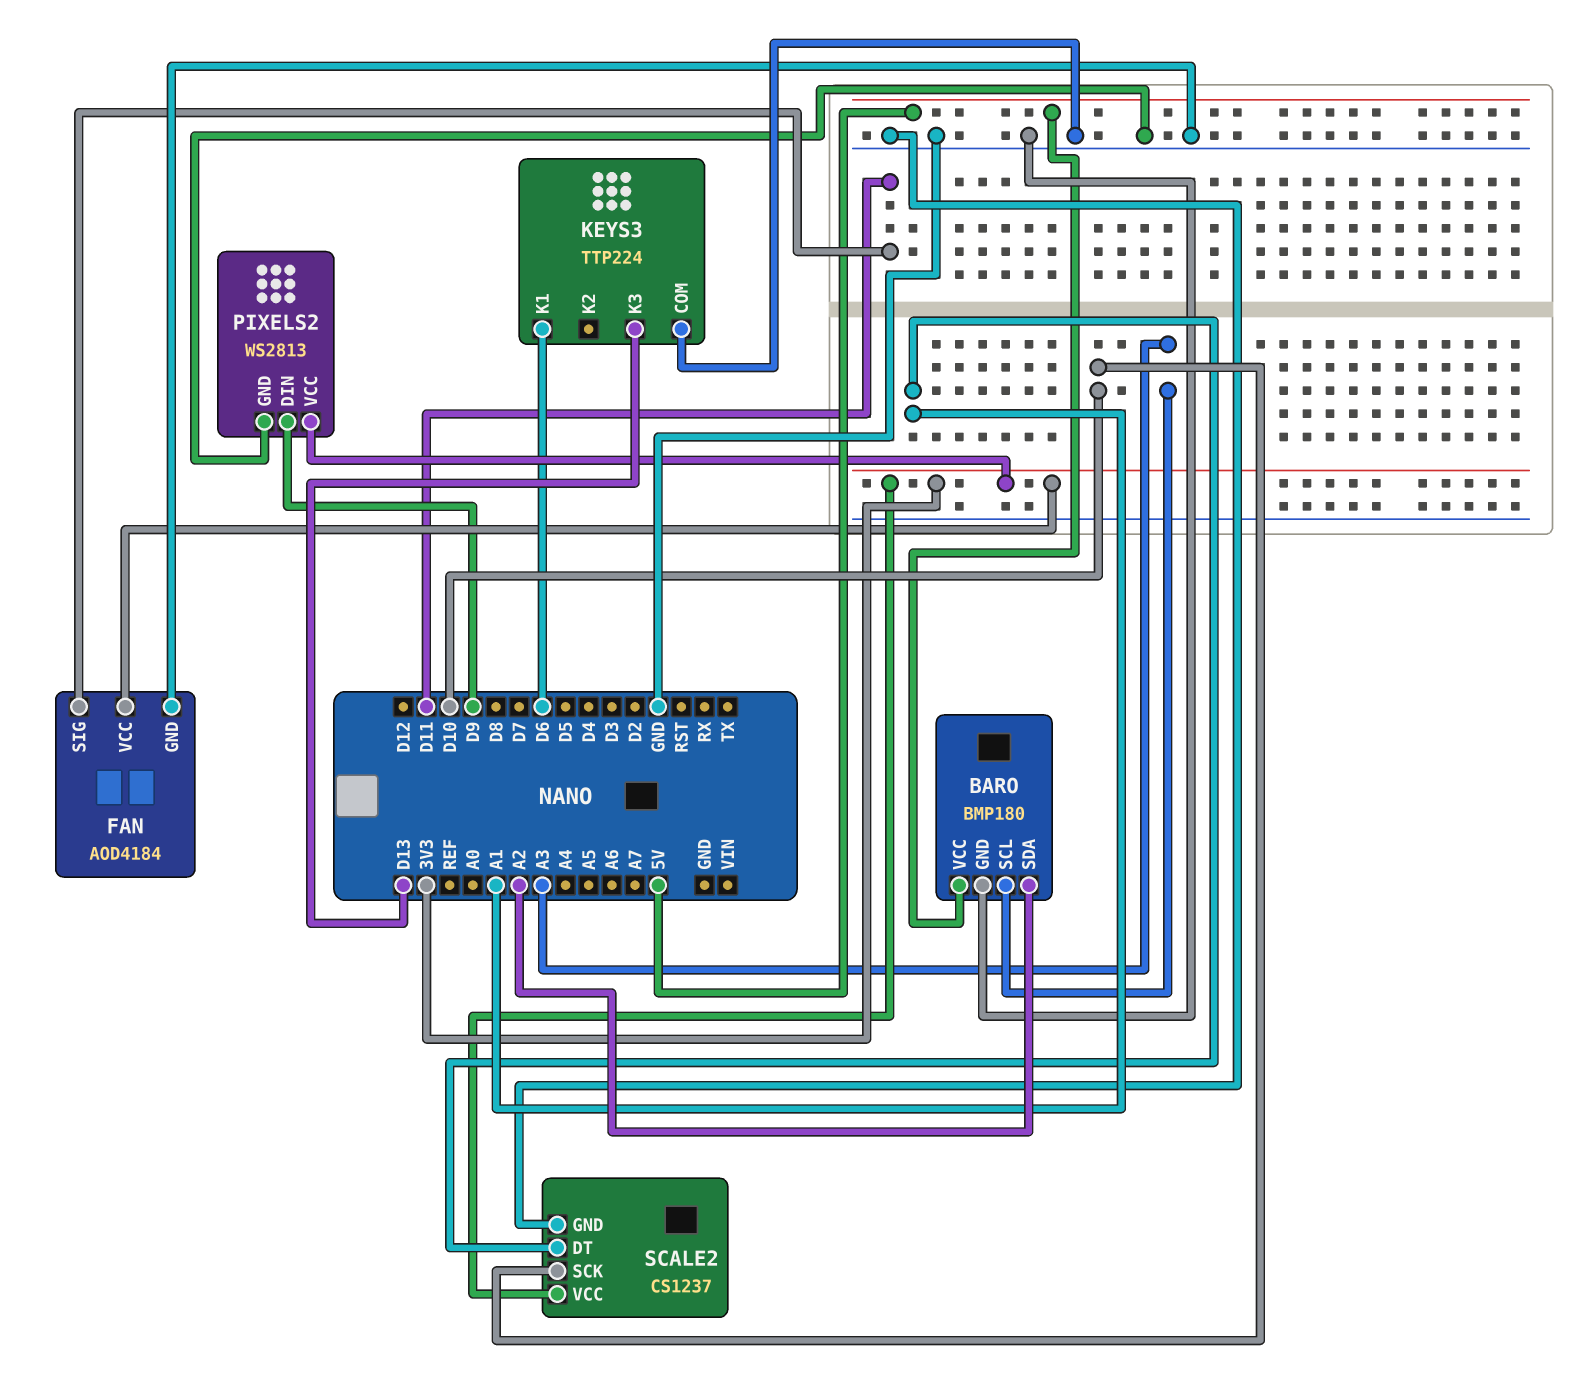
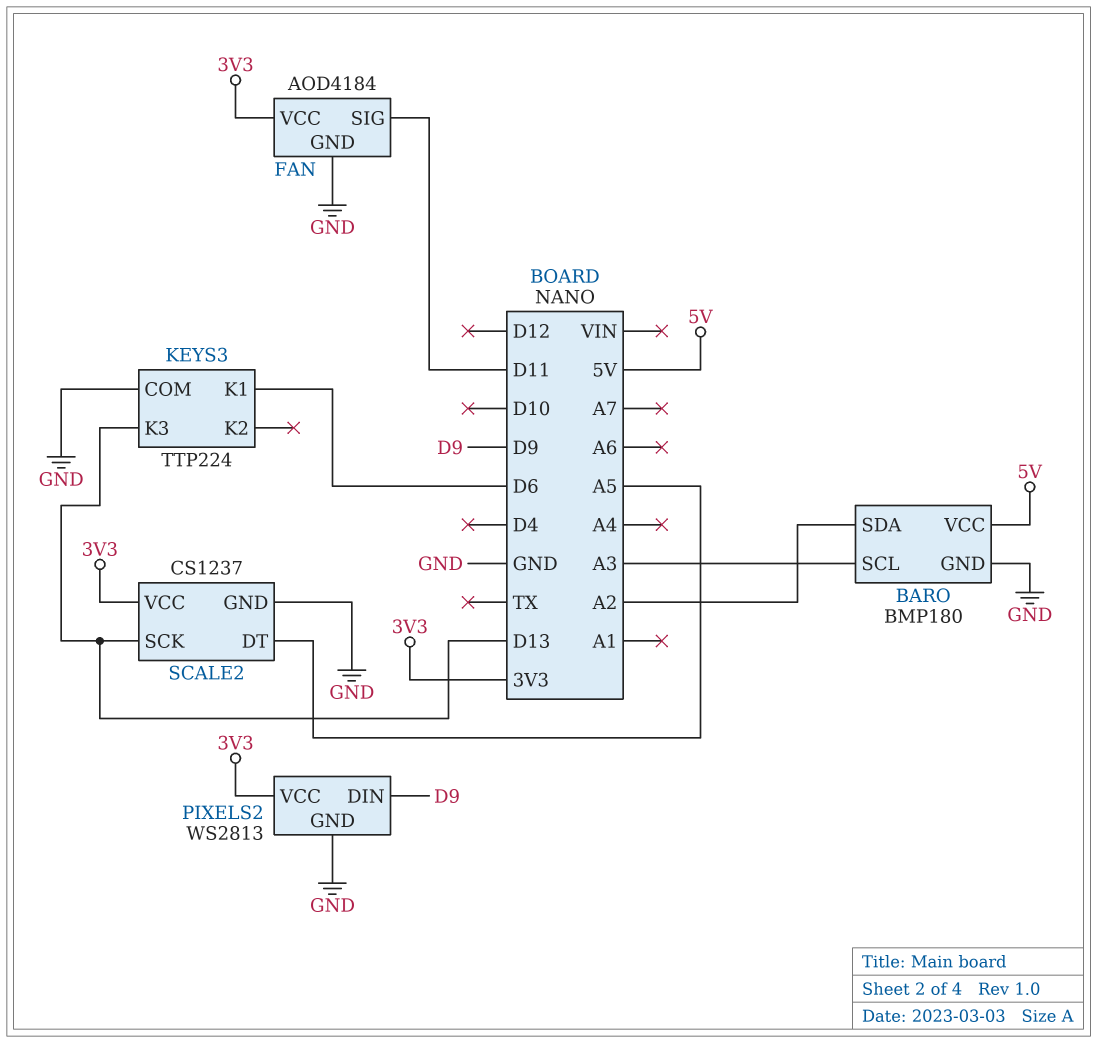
SCALE2 pin DT: A1 -> A5
SCALE2 pin SCK: D10 -> D13

